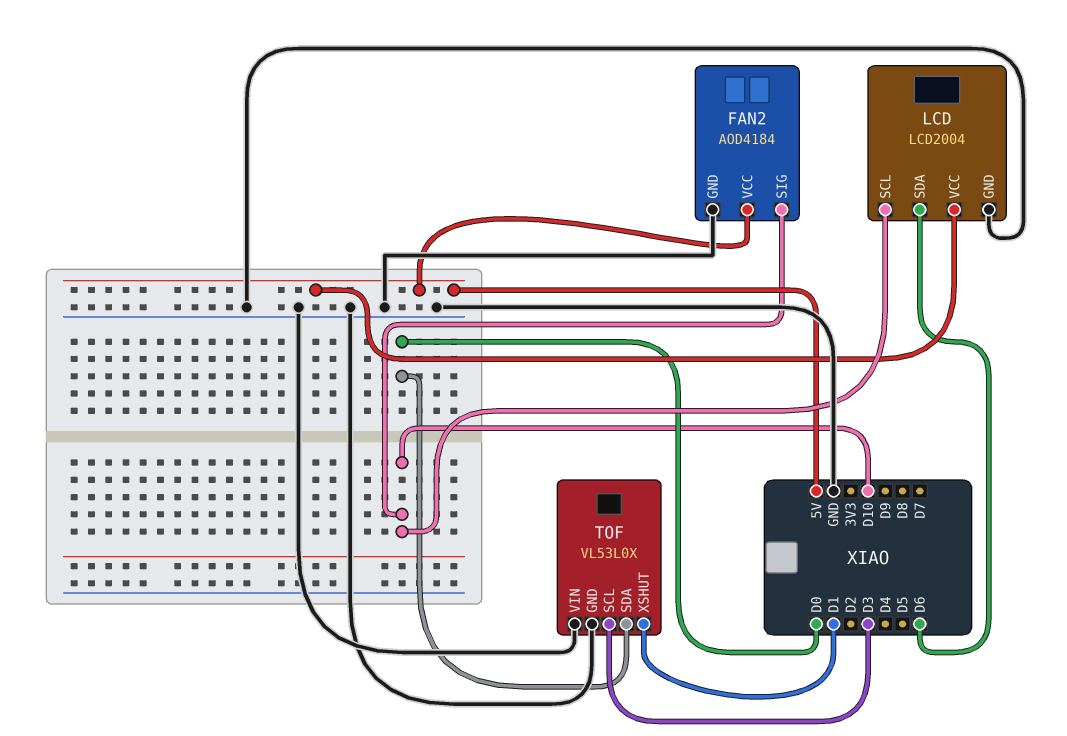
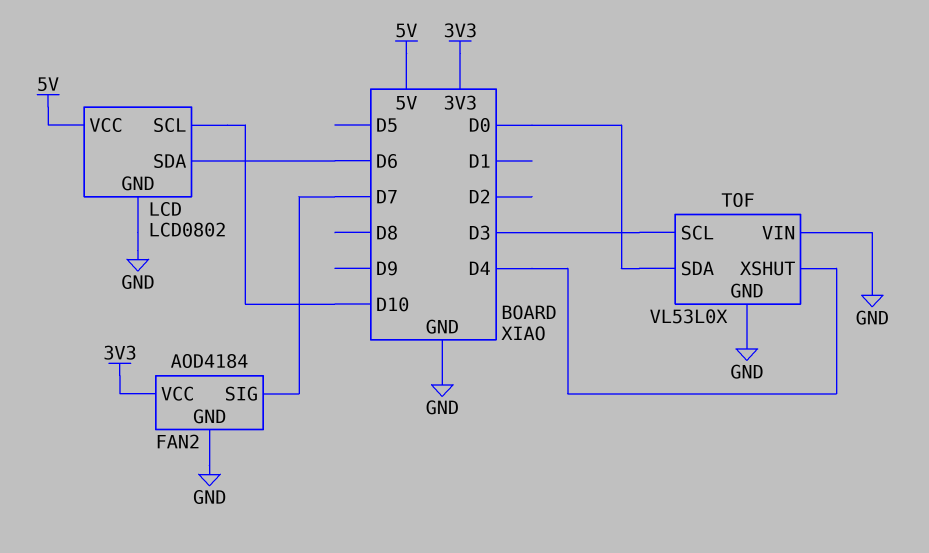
FAN2 pin SIG: D10 -> D7
FAN2 pin VCC: 5V -> 3V3
LCD: LCD2004 -> LCD0802
TOF pin XSHUT: D1 -> D4

